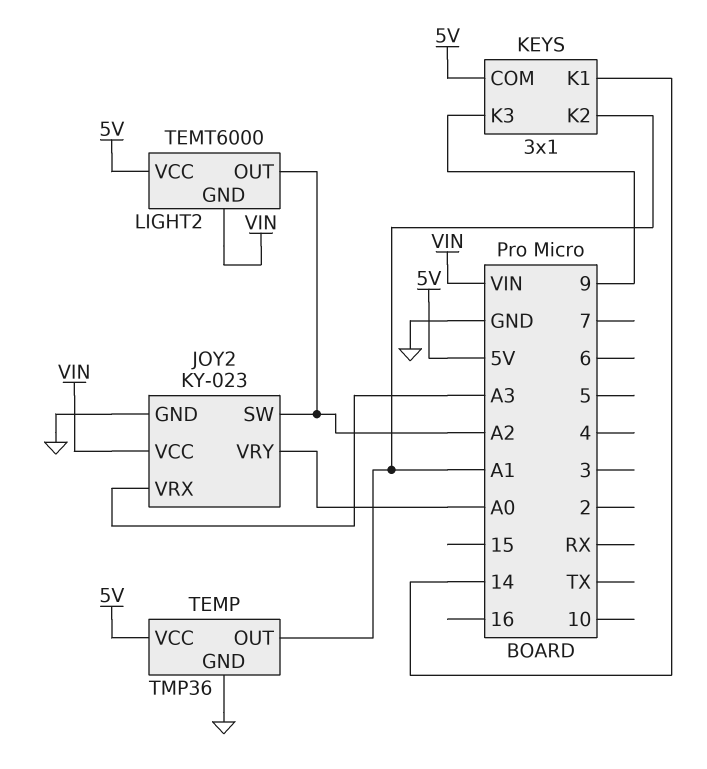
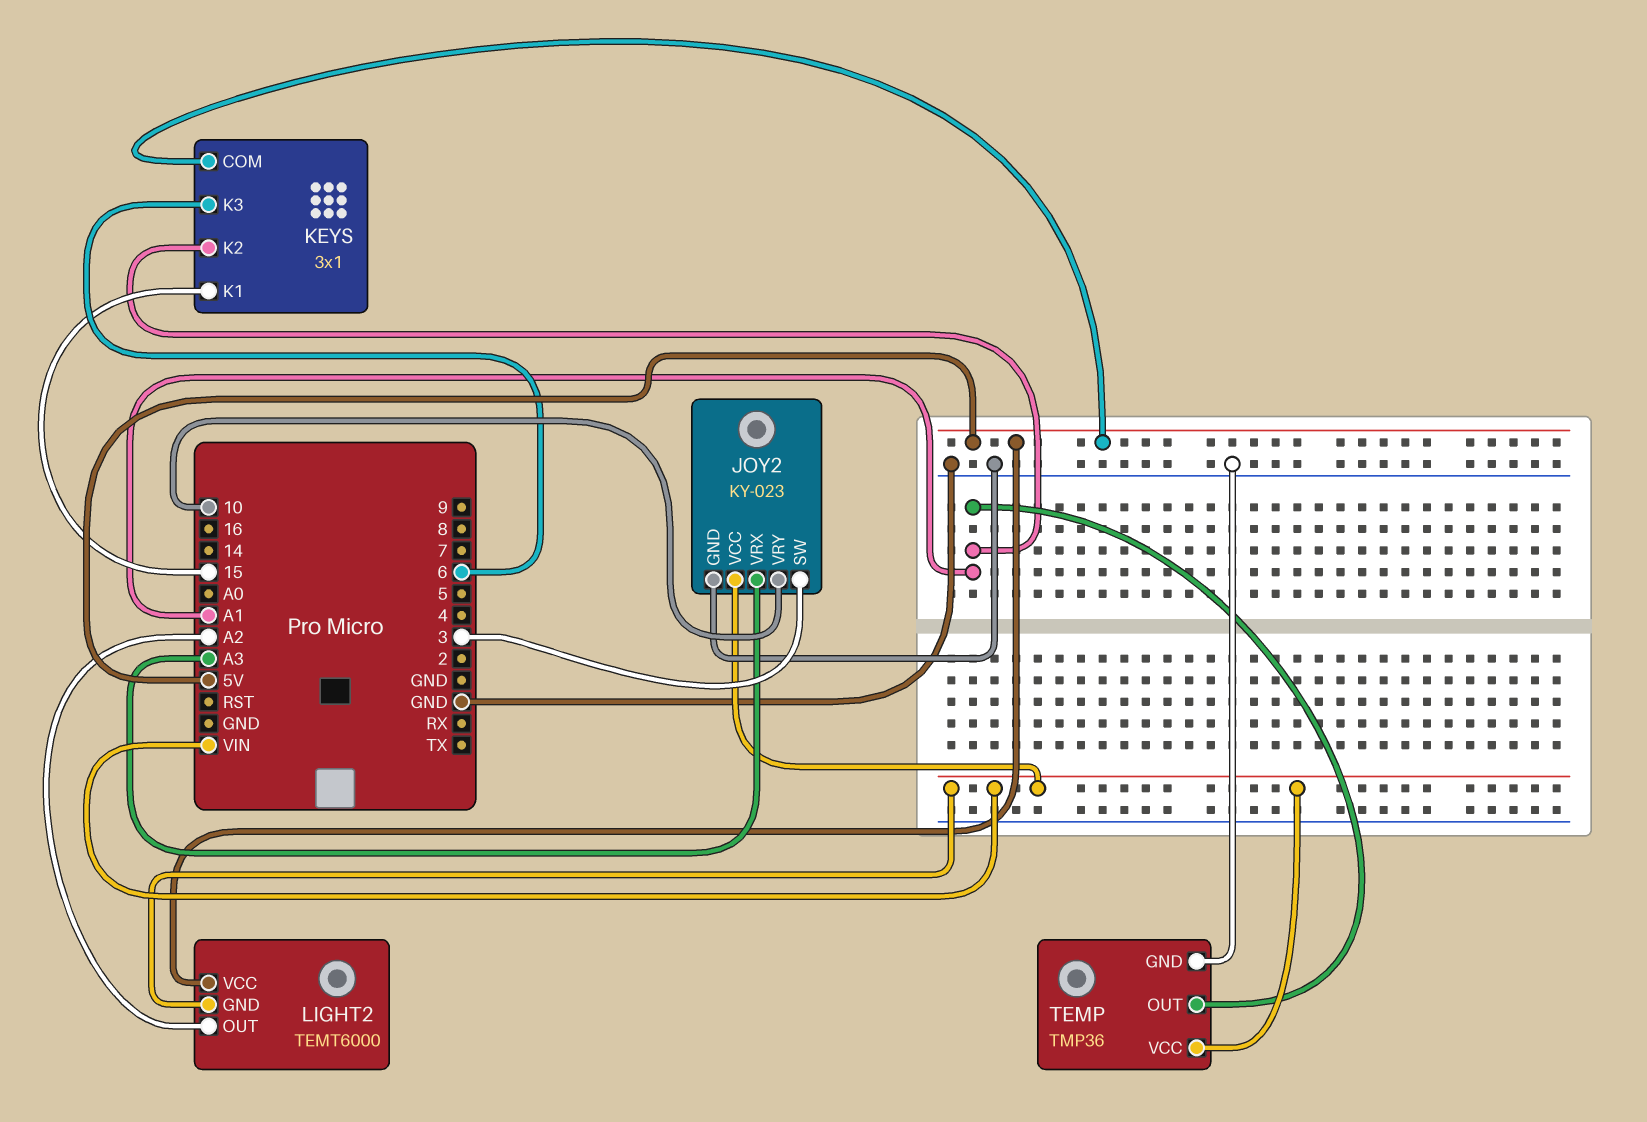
JOY2 pin SW: A2 -> 3
JOY2 pin VRY: A0 -> 10
KEYS pin K1: 14 -> 15
KEYS pin K3: 9 -> 6
TEMP pin VCC: 5V -> VIN

